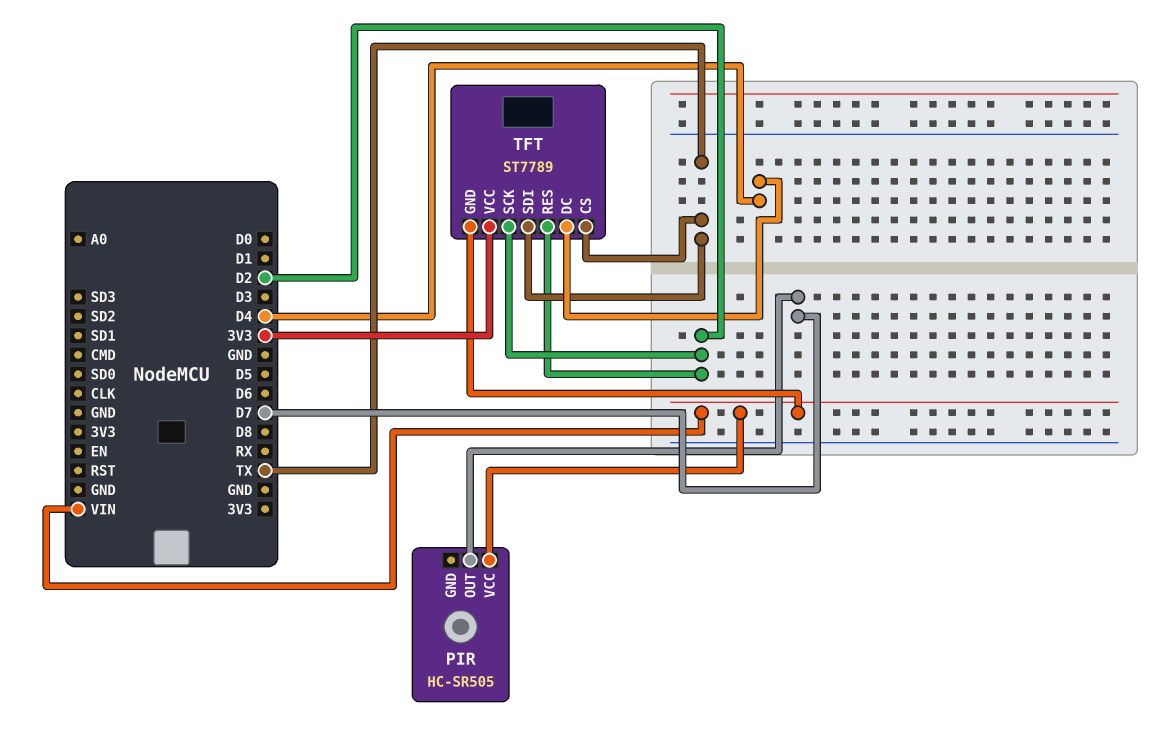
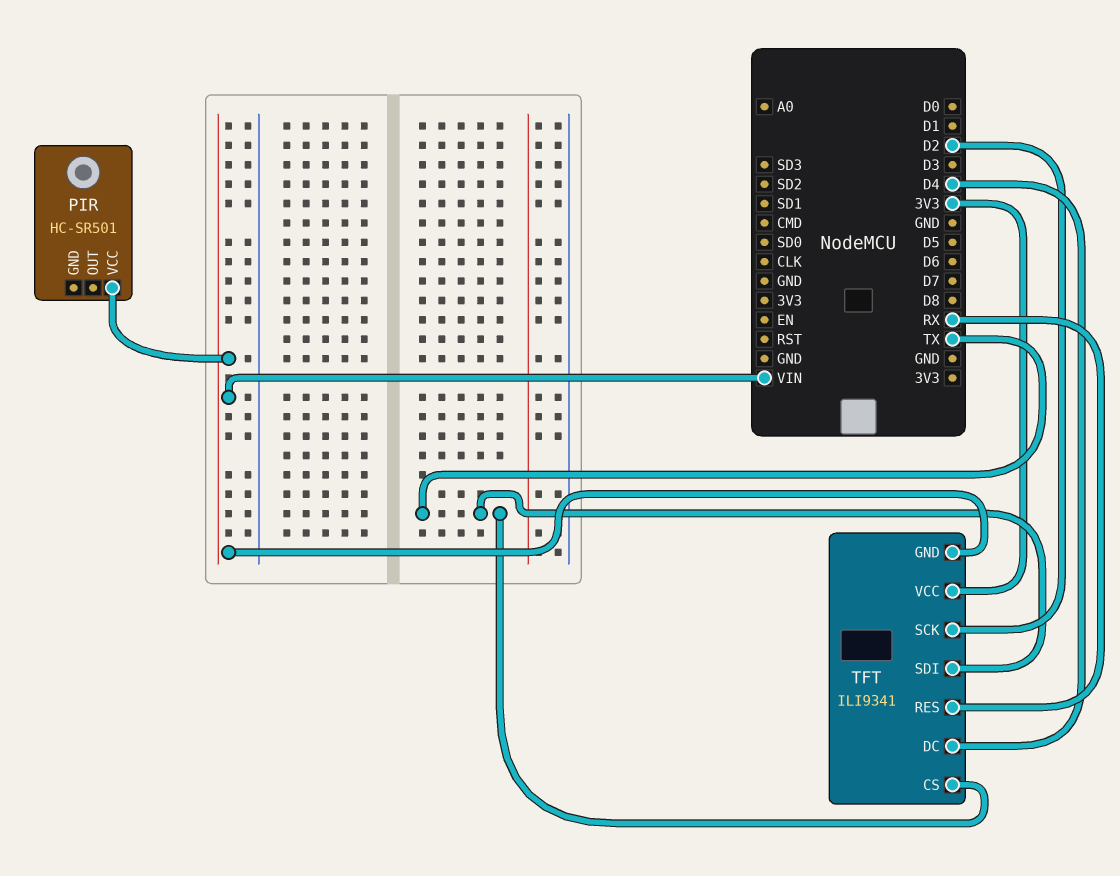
PIR: HC-SR505 -> HC-SR501
PIR pin OUT: D7 -> none
TFT: ST7789 -> ILI9341
TFT pin RES: D2 -> RX

